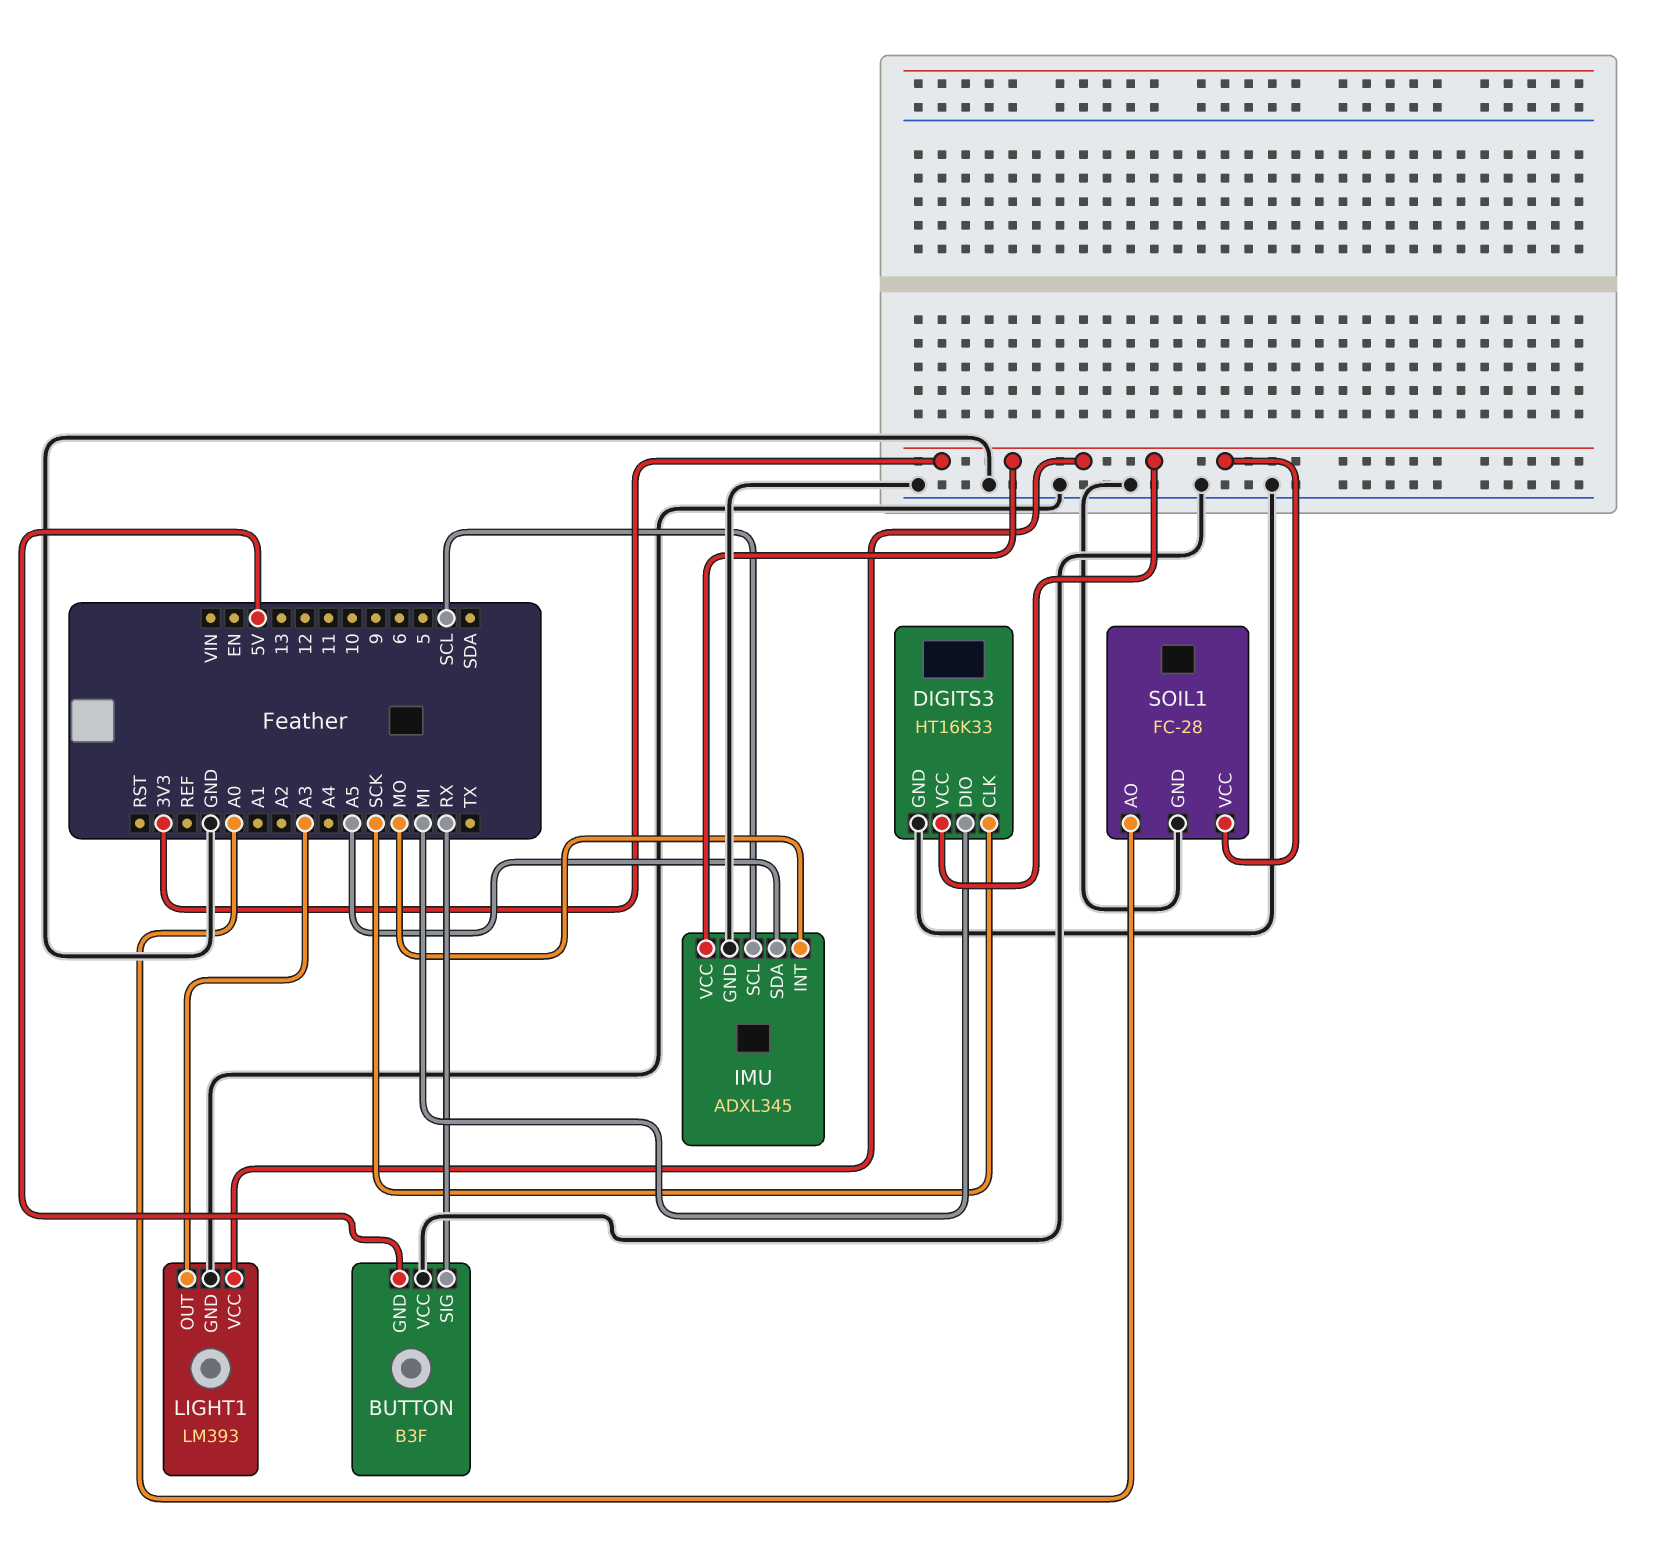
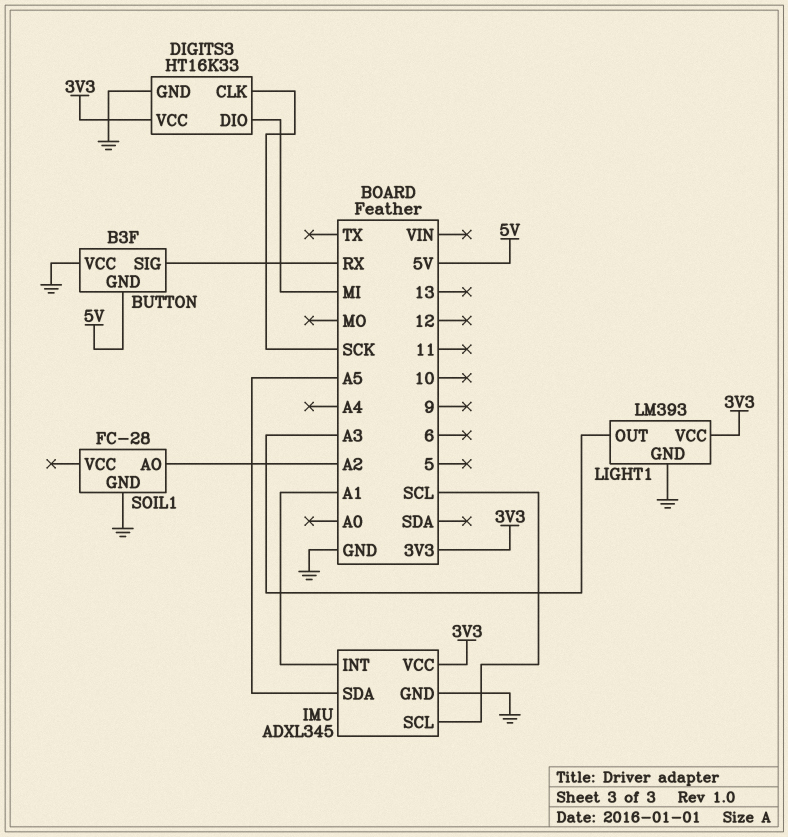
IMU pin INT: MO -> A1
SOIL1 pin AO: A0 -> A2
SOIL1 pin VCC: 3V3 -> none

